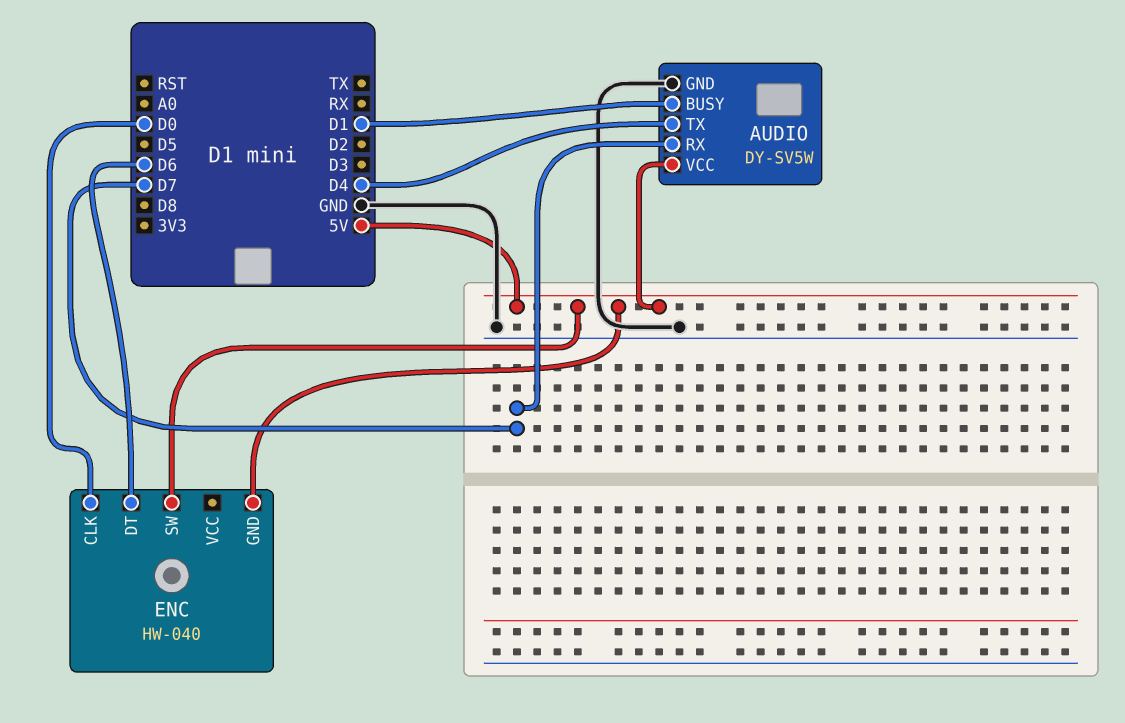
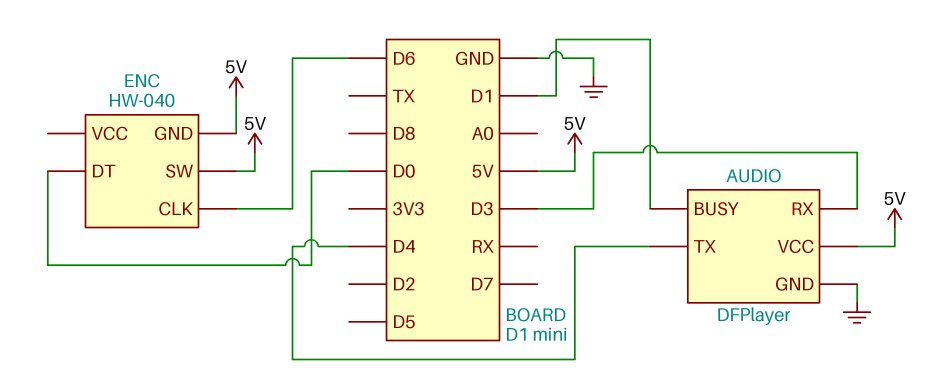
AUDIO: DY-SV5W -> DFPlayer
AUDIO pin RX: D7 -> D3
ENC pin CLK: D0 -> D6
ENC pin DT: D6 -> D0

